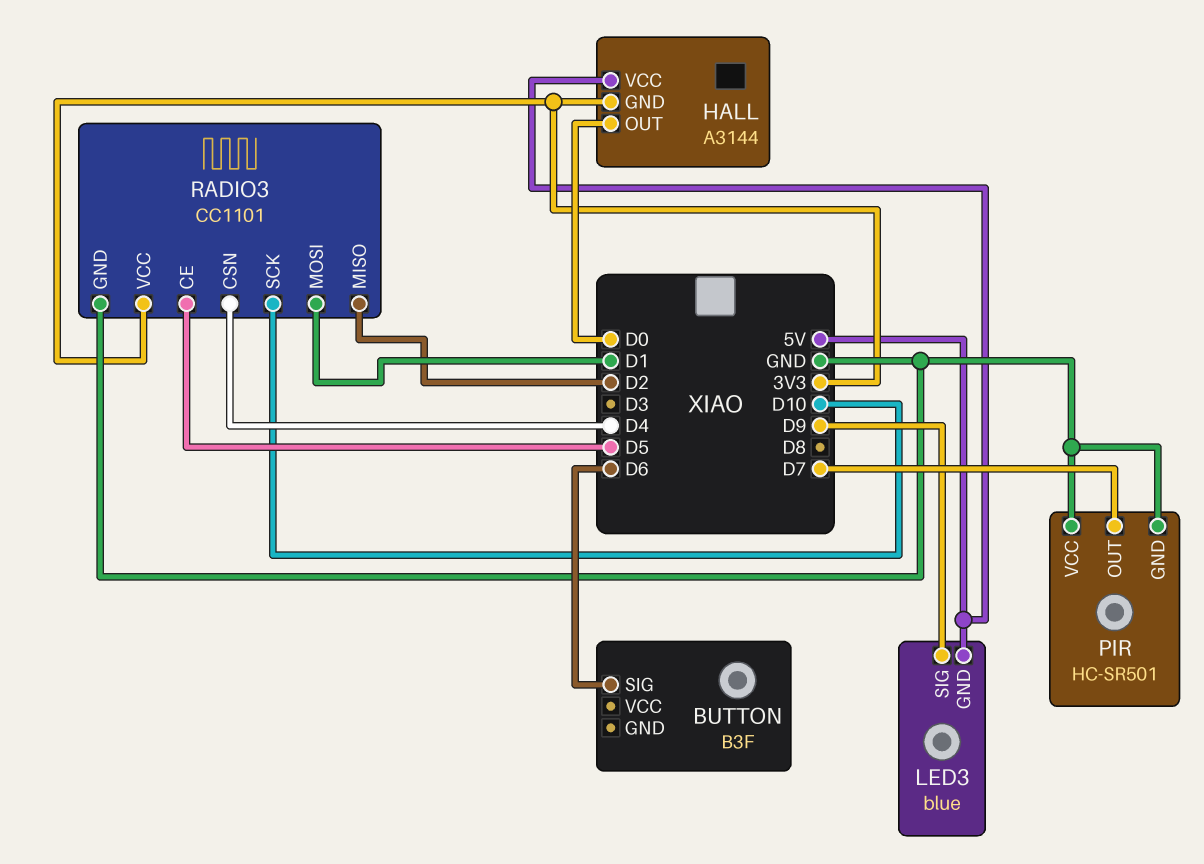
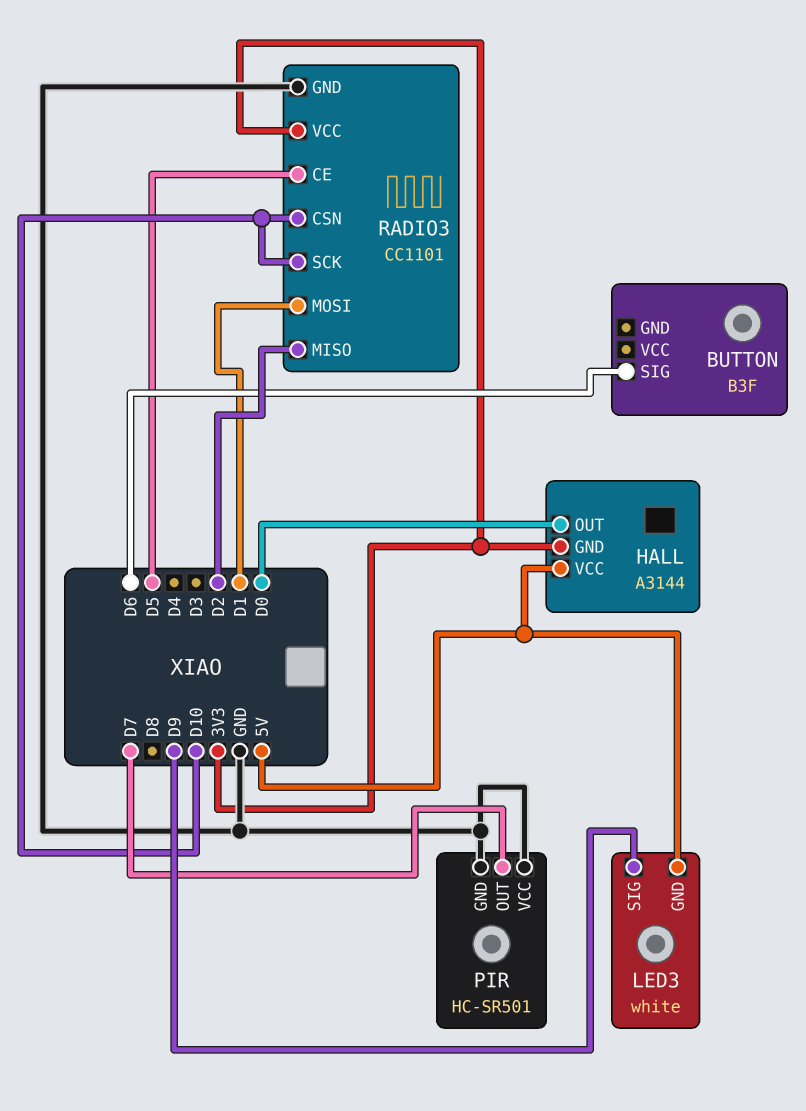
LED3: blue -> white
RADIO3 pin CSN: D4 -> D10

